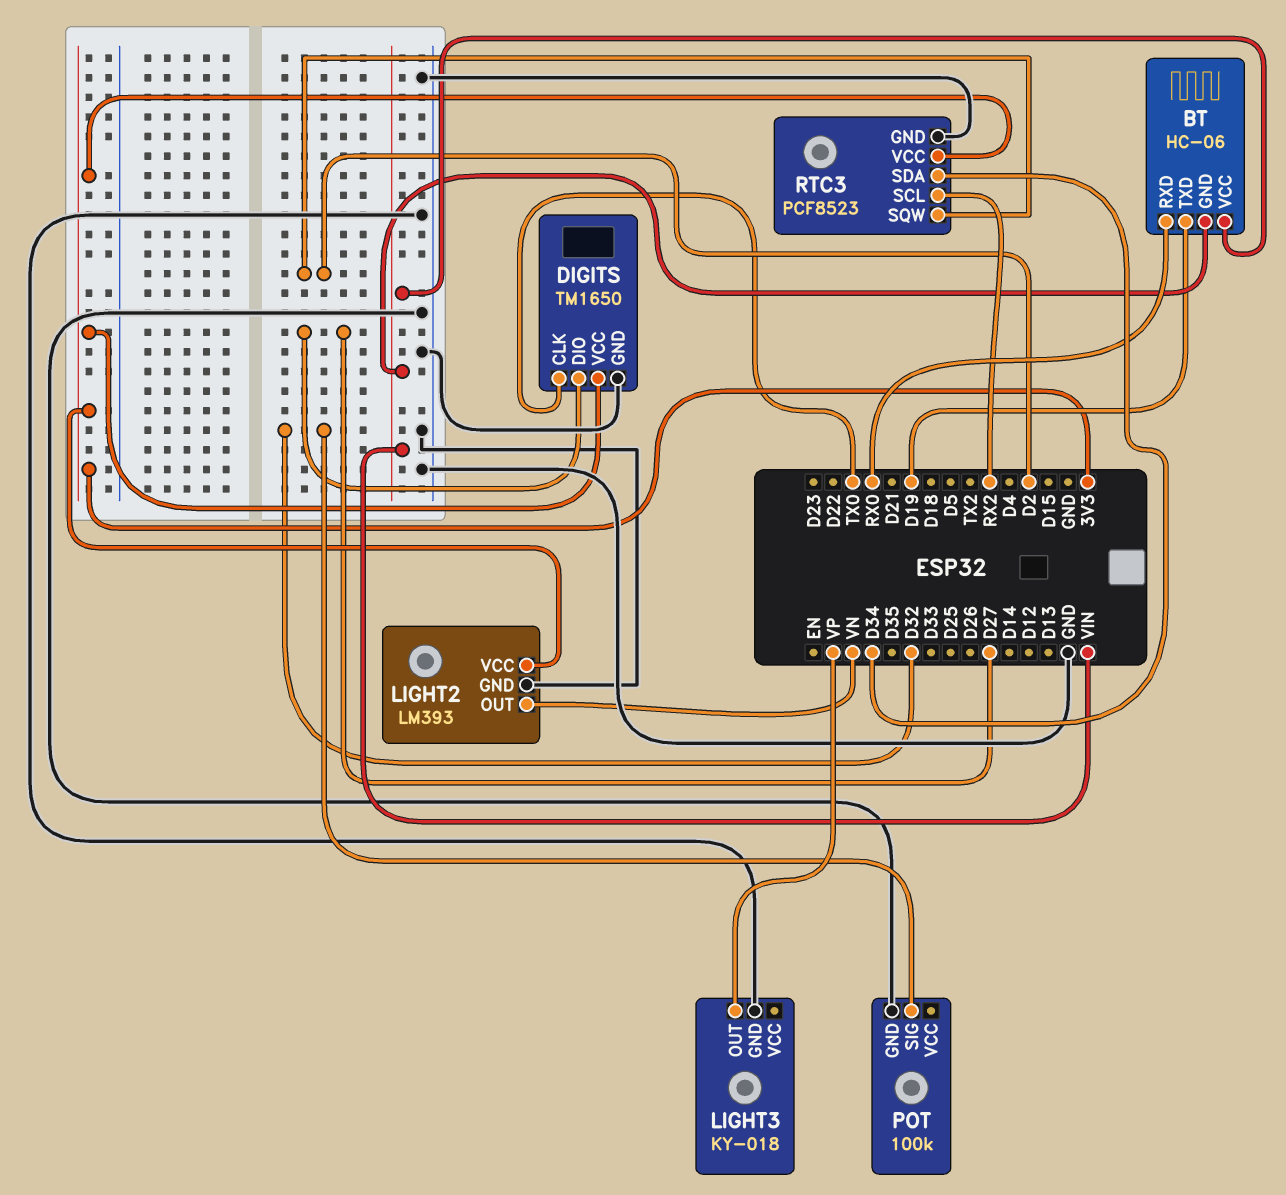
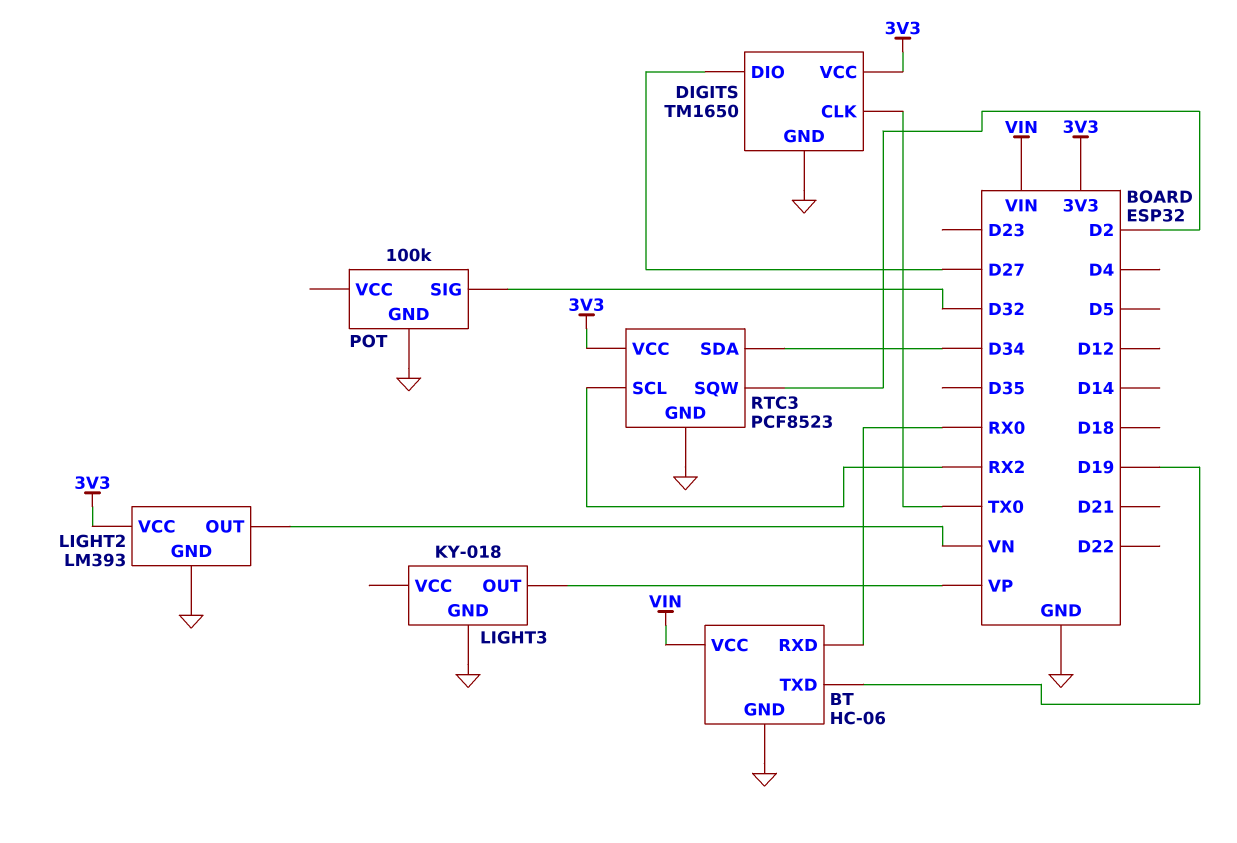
BT pin GND: VIN -> GND

